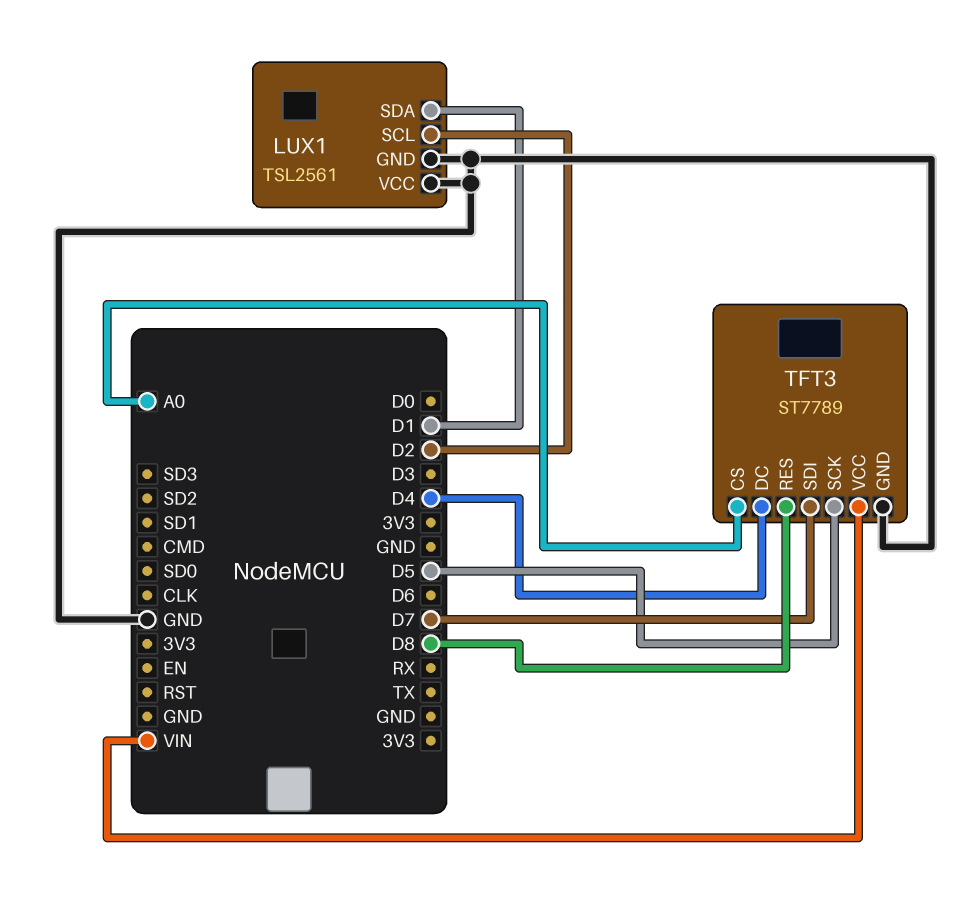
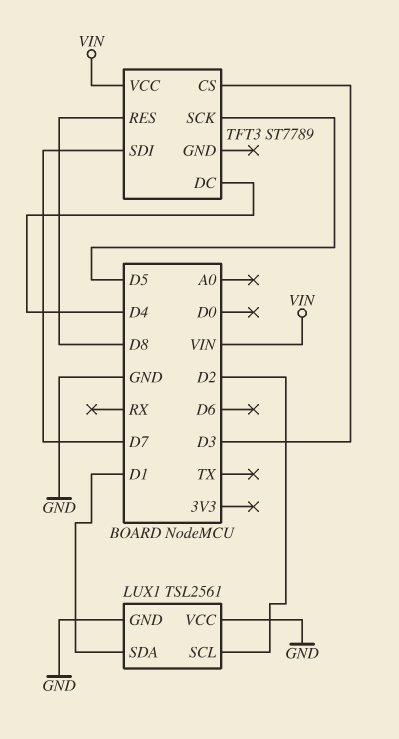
TFT3 pin CS: A0 -> D3
TFT3 pin GND: GND -> none

